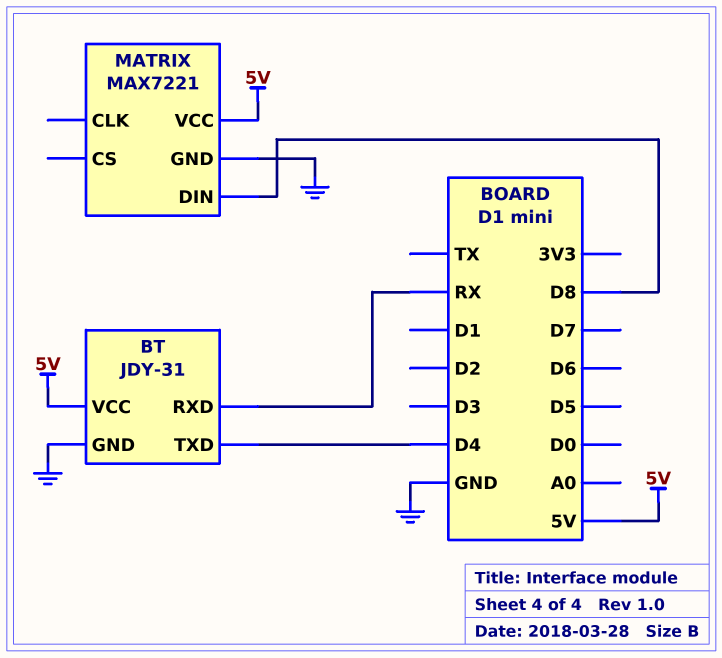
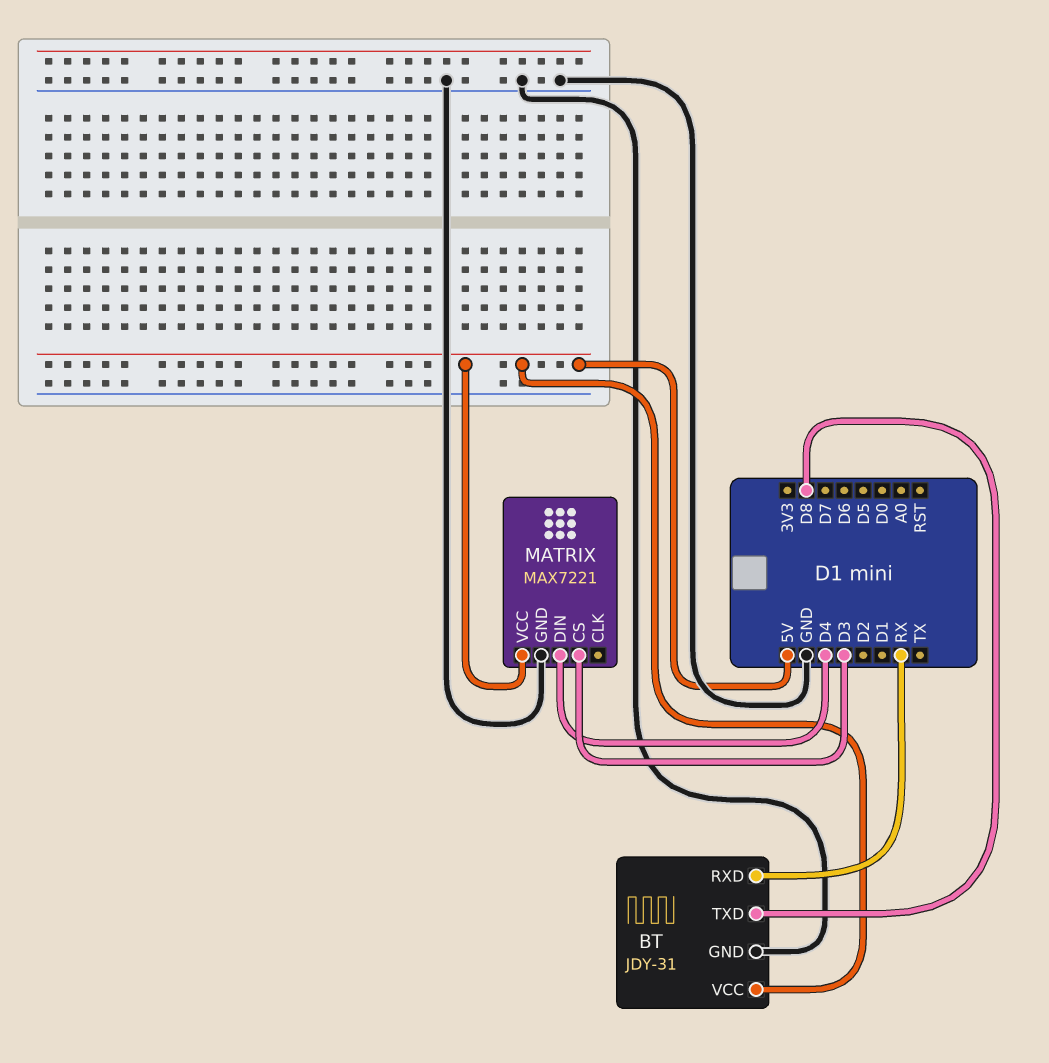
BT pin TXD: D4 -> D8
MATRIX pin CS: none -> D3
MATRIX pin DIN: D8 -> D4

